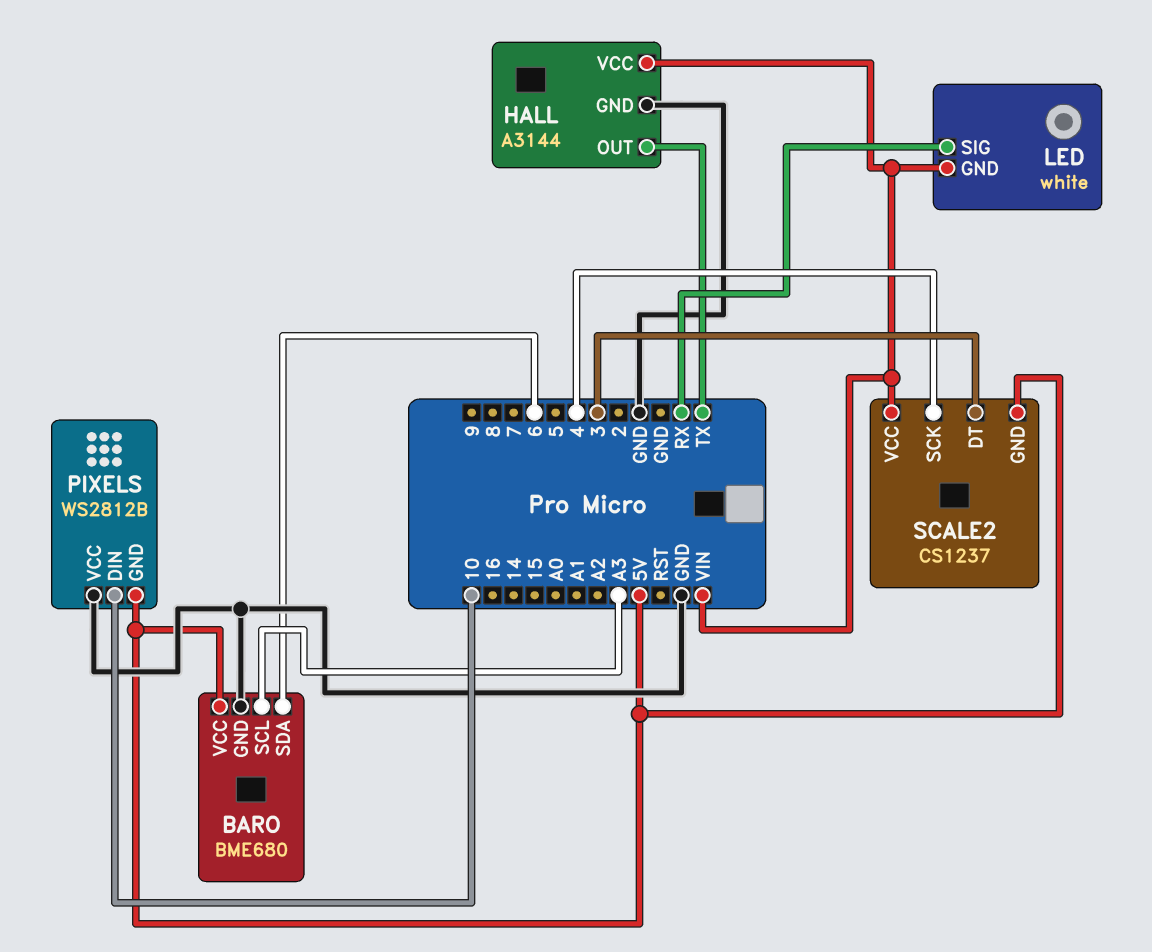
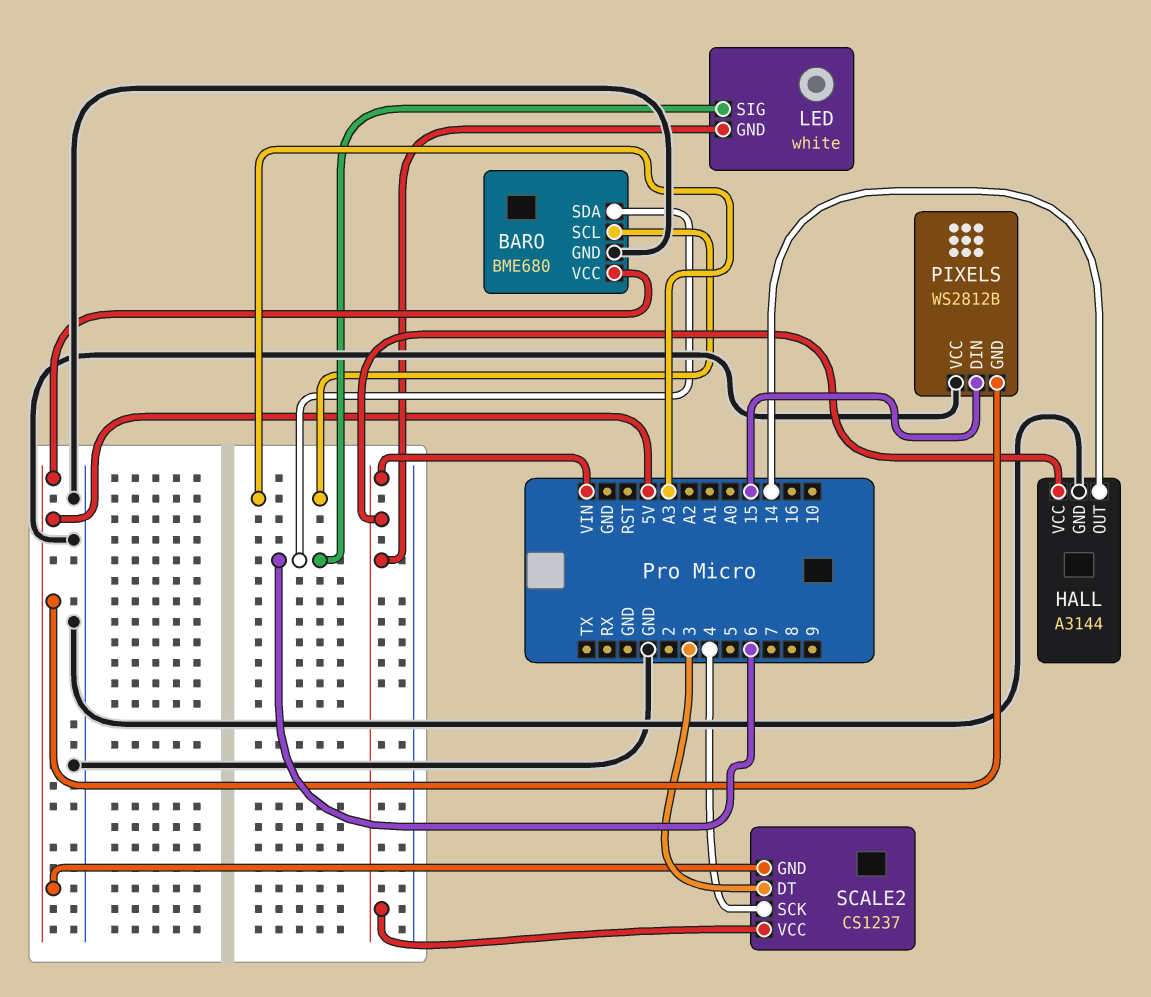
HALL pin OUT: TX -> 14
LED pin SIG: RX -> 6
PIXELS pin DIN: 10 -> 15

